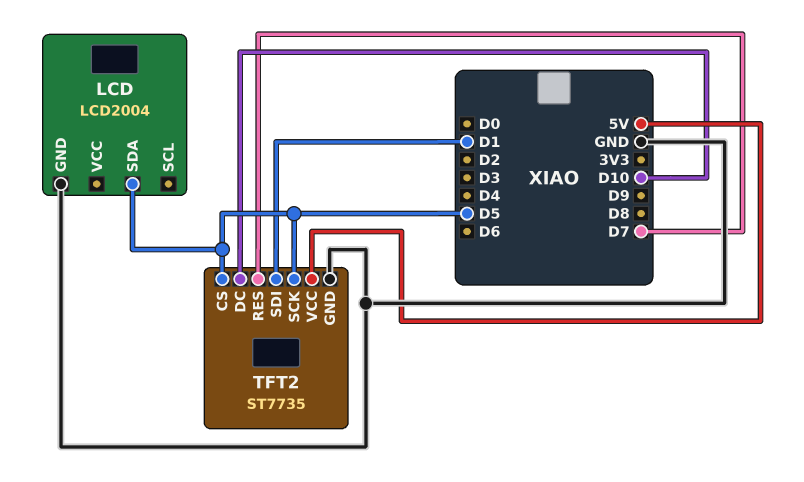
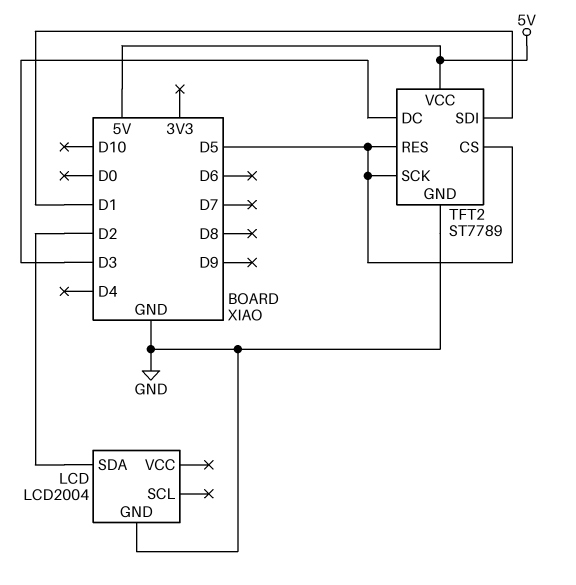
LCD pin SDA: D5 -> D2
TFT2: ST7735 -> ST7789
TFT2 pin DC: D10 -> D3
TFT2 pin RES: D7 -> D5

